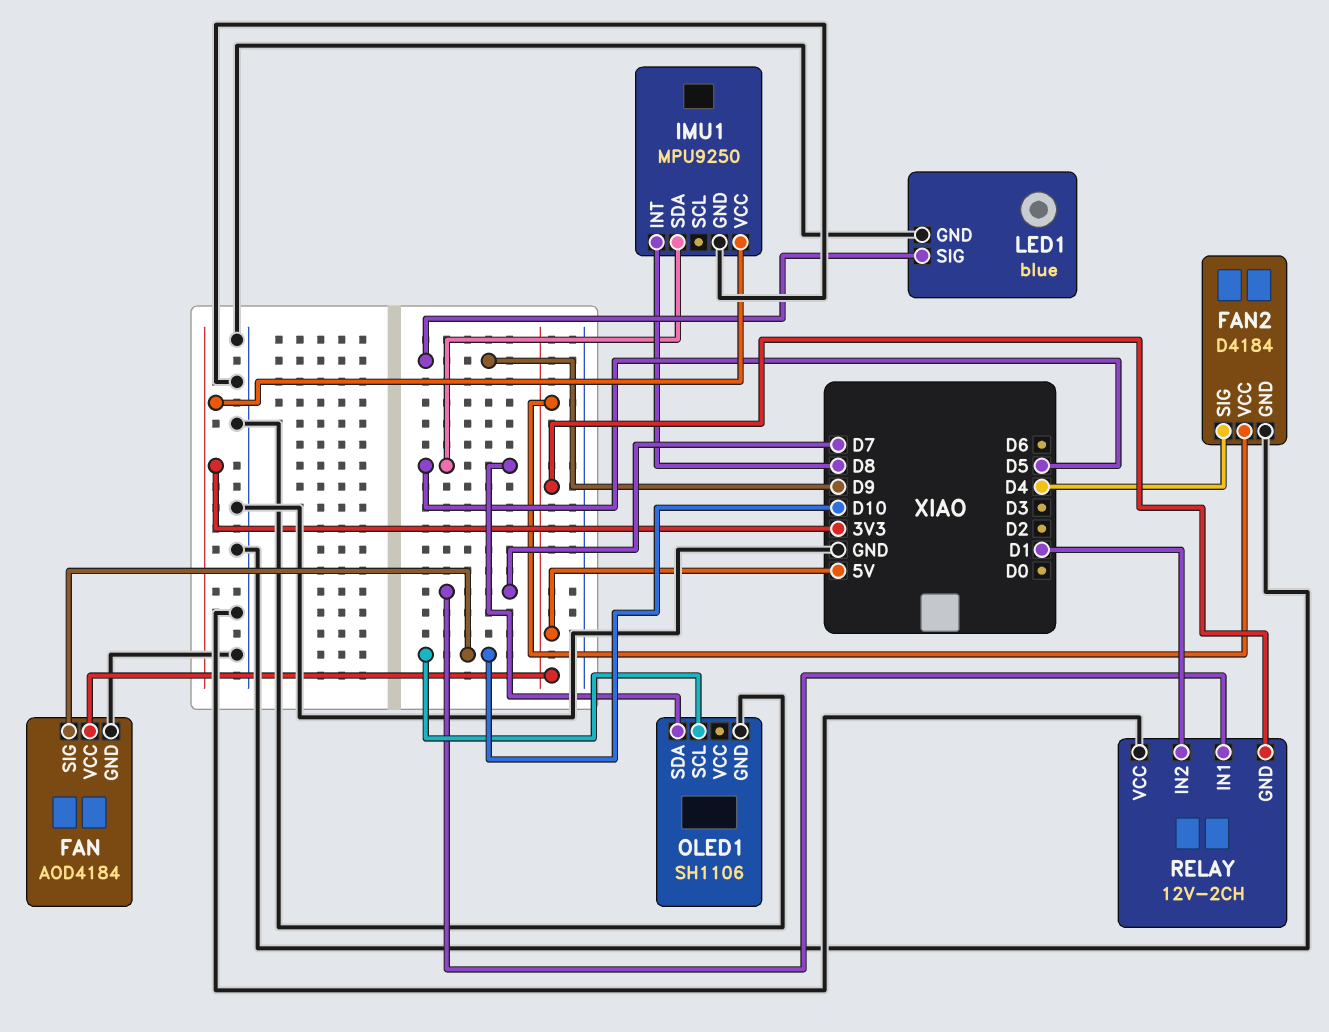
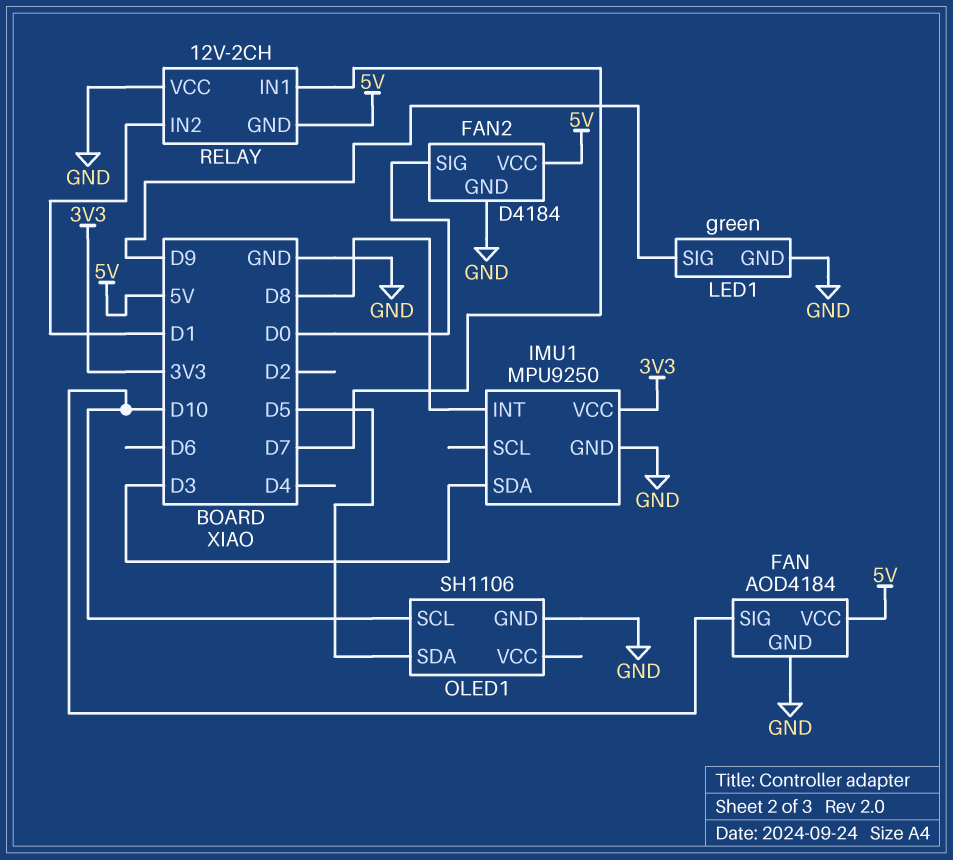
FAN2 pin SIG: D4 -> D0
IMU1 pin SDA: D5 -> D3
LED1: blue -> green

